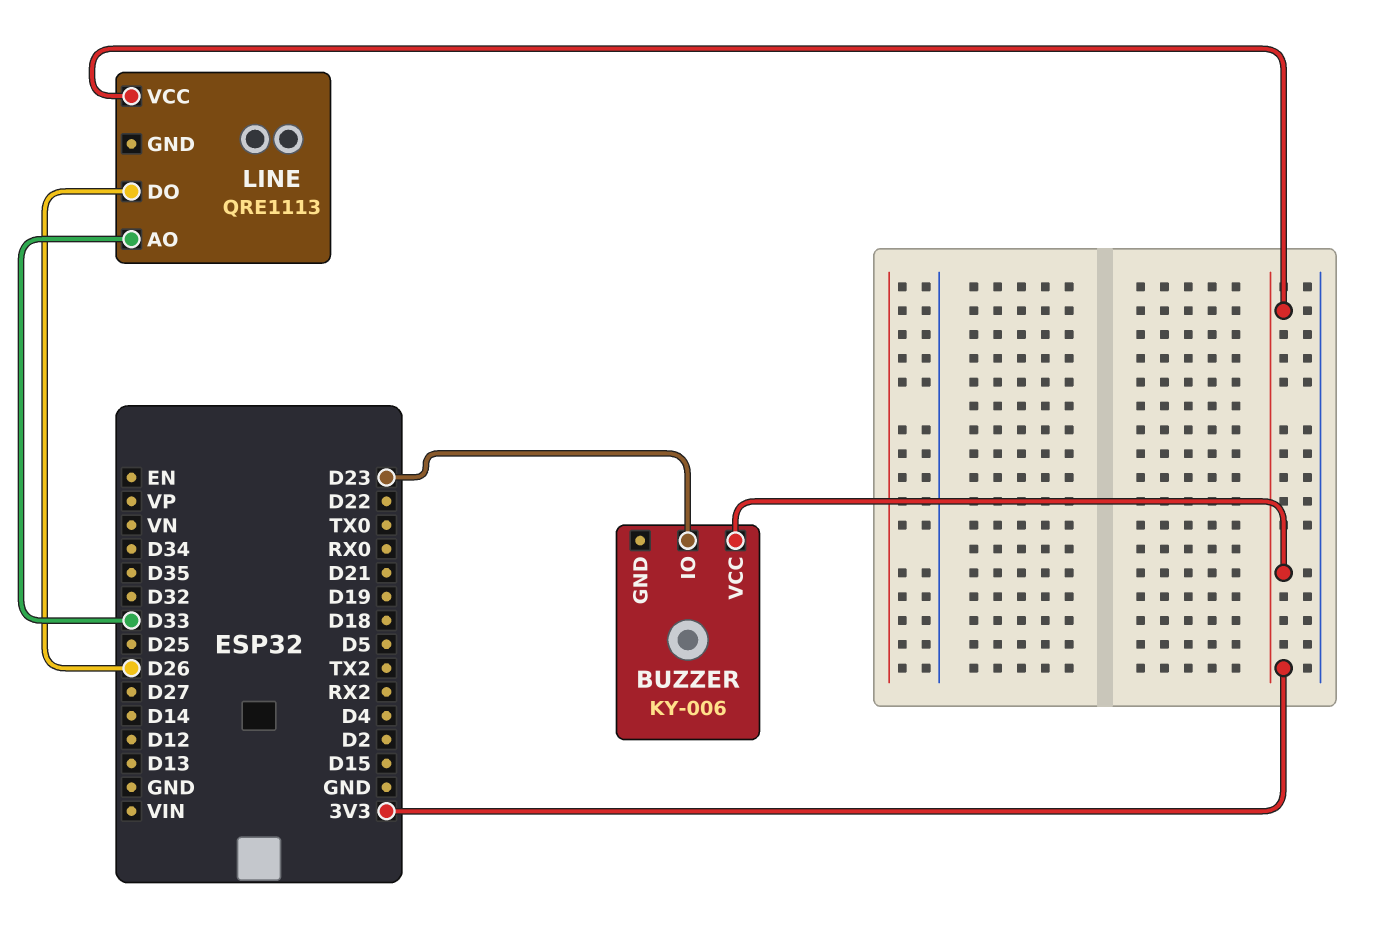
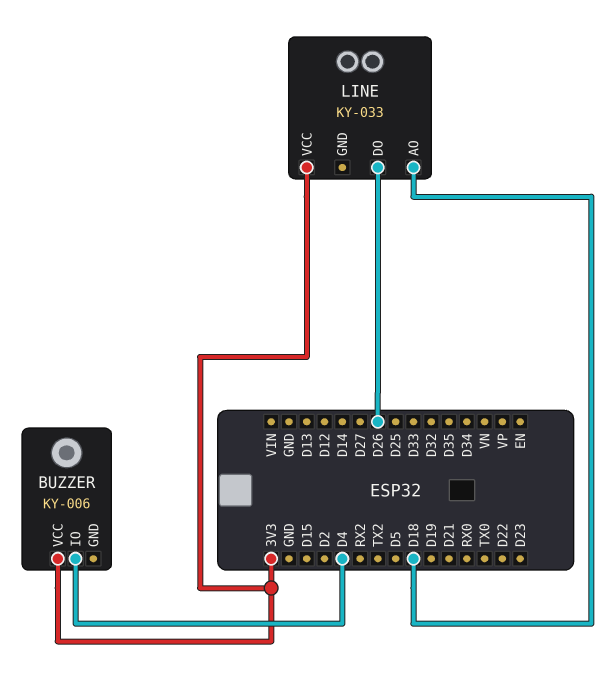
BUZZER pin IO: D23 -> D4
LINE: QRE1113 -> KY-033
LINE pin AO: D33 -> D18

